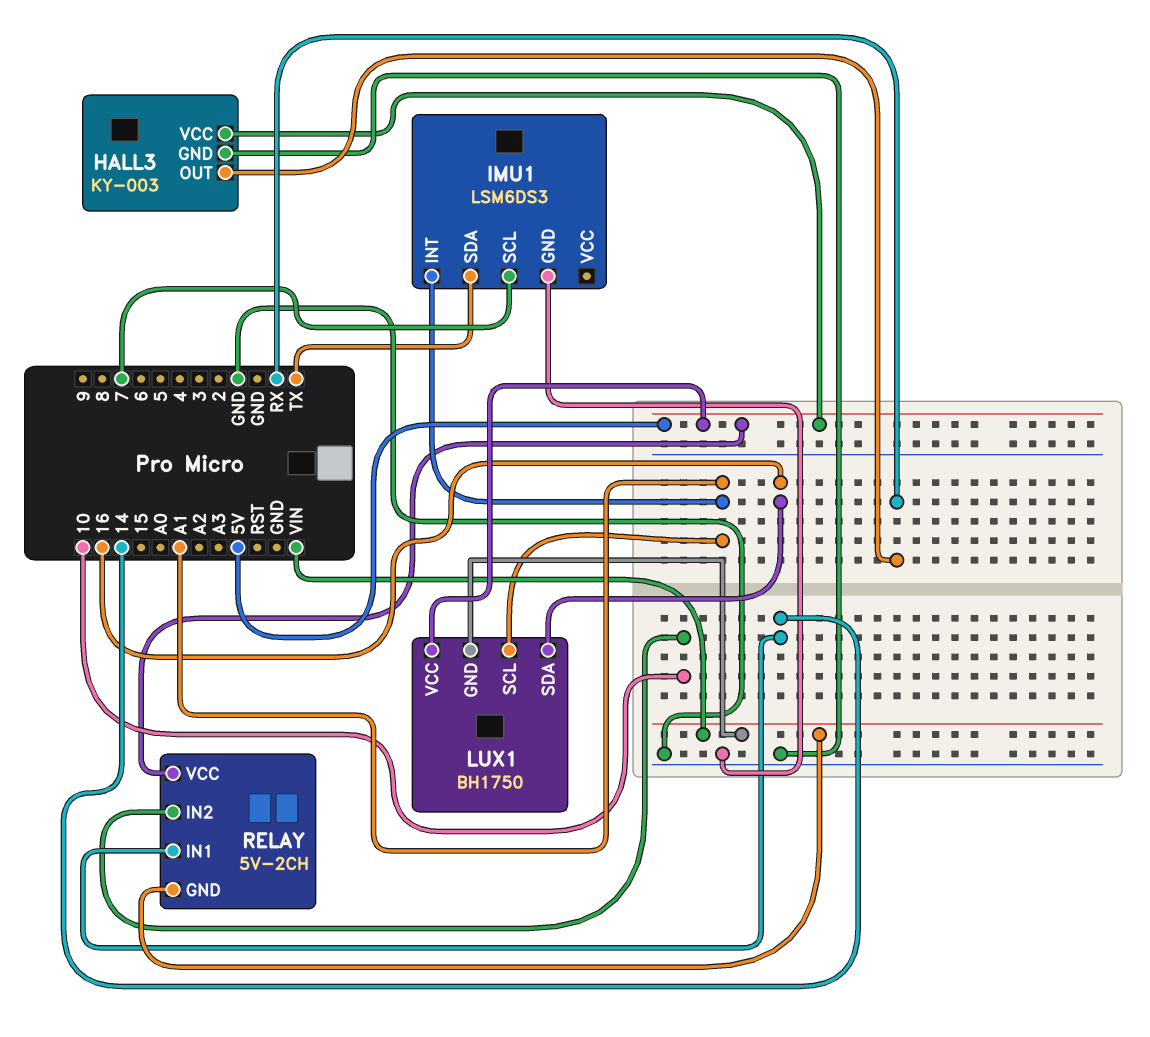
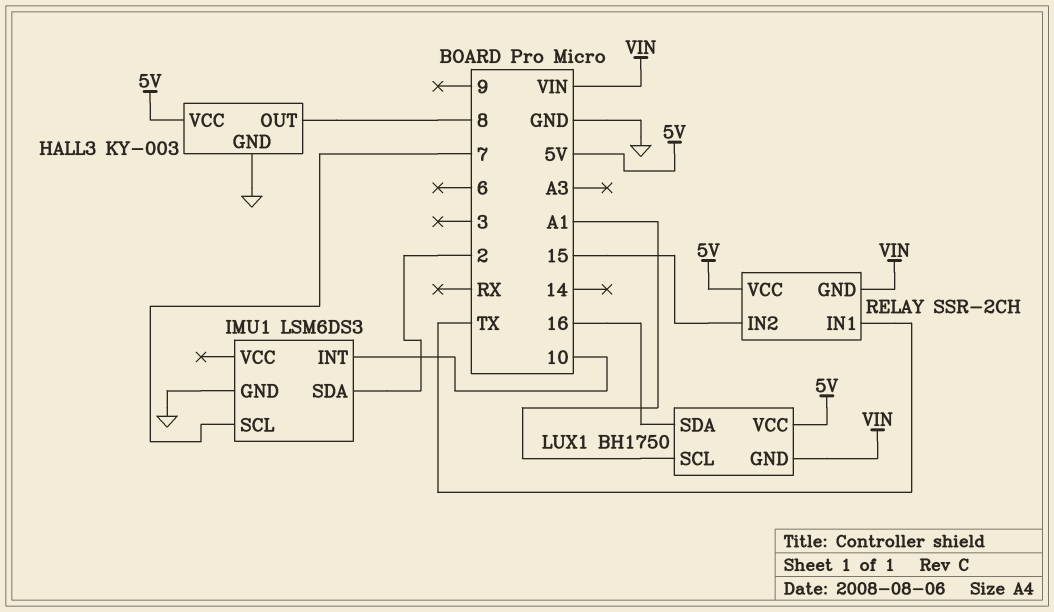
HALL3 pin OUT: RX -> 8
IMU1 pin INT: A1 -> 10
IMU1 pin SDA: TX -> 2
RELAY: 5V-2CH -> SSR-2CH
RELAY pin IN1: 14 -> TX
RELAY pin IN2: 10 -> 15

